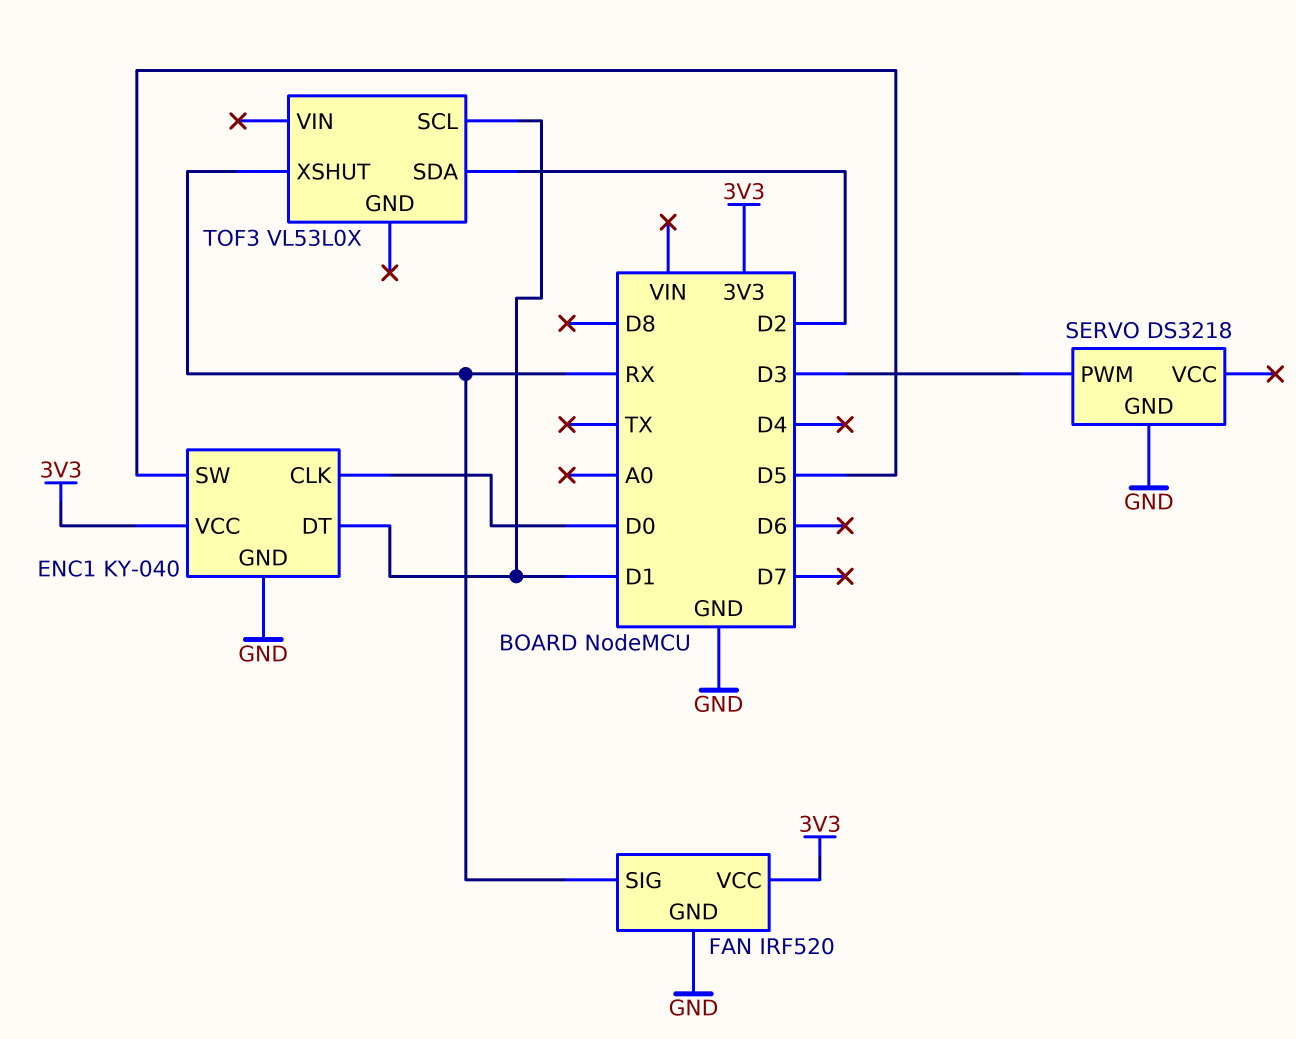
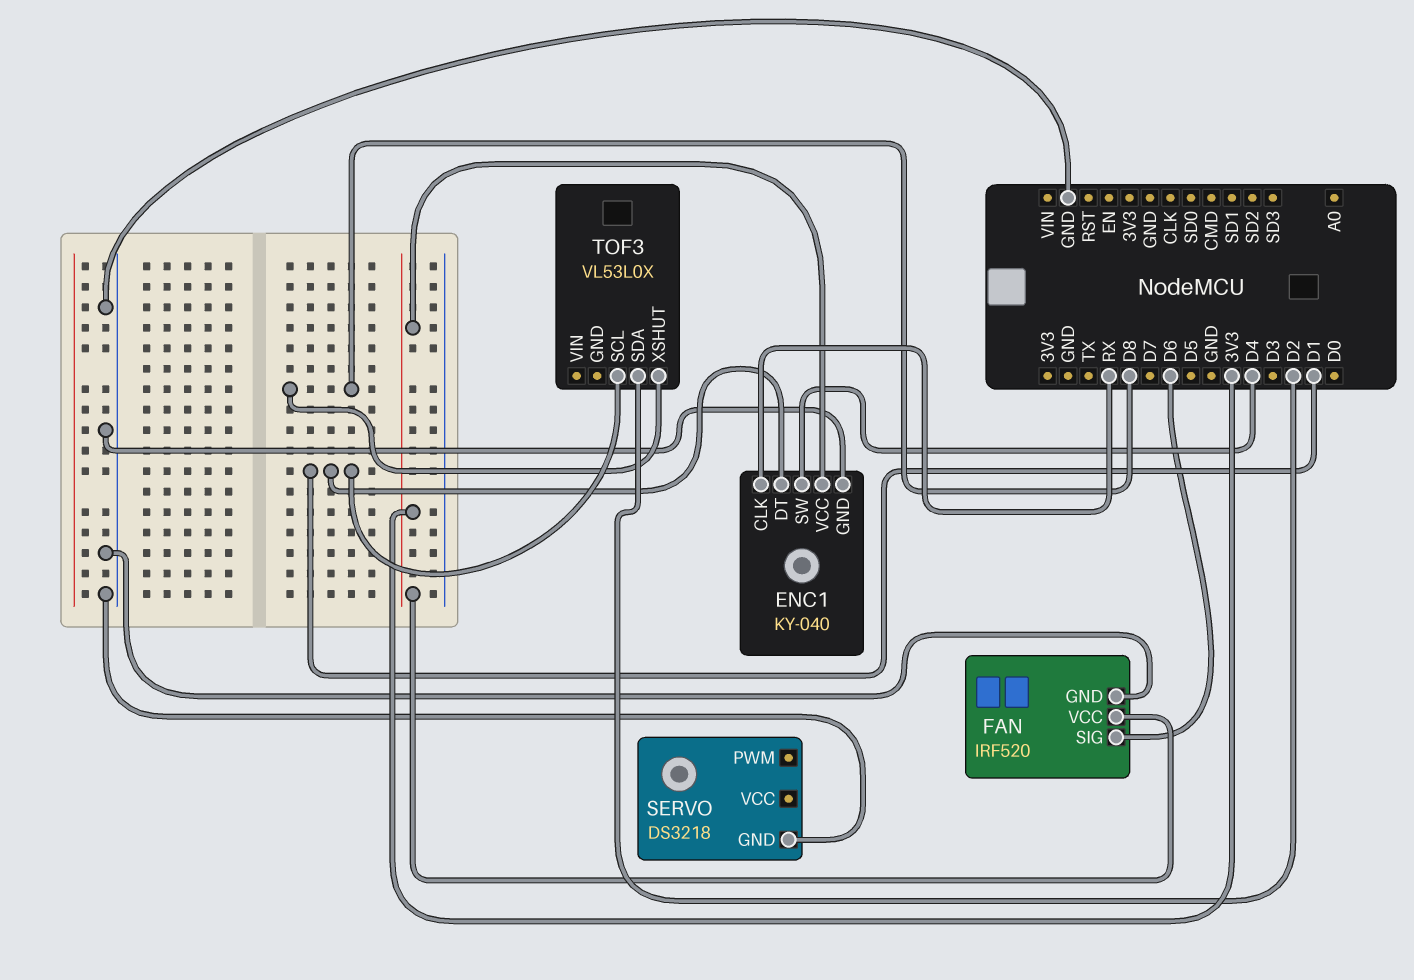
ENC1 pin CLK: D0 -> RX
ENC1 pin SW: D5 -> D4
FAN pin SIG: RX -> D6
SERVO pin PWM: D3 -> none
TOF3 pin XSHUT: RX -> D8

